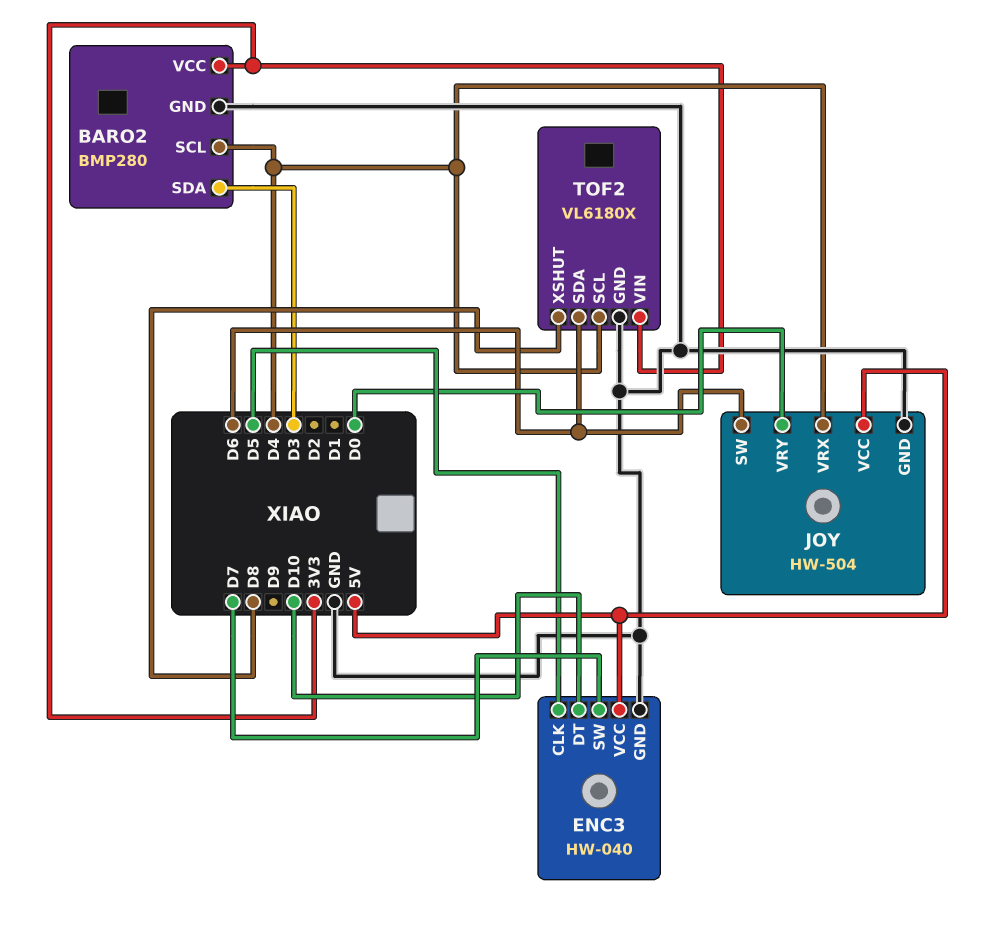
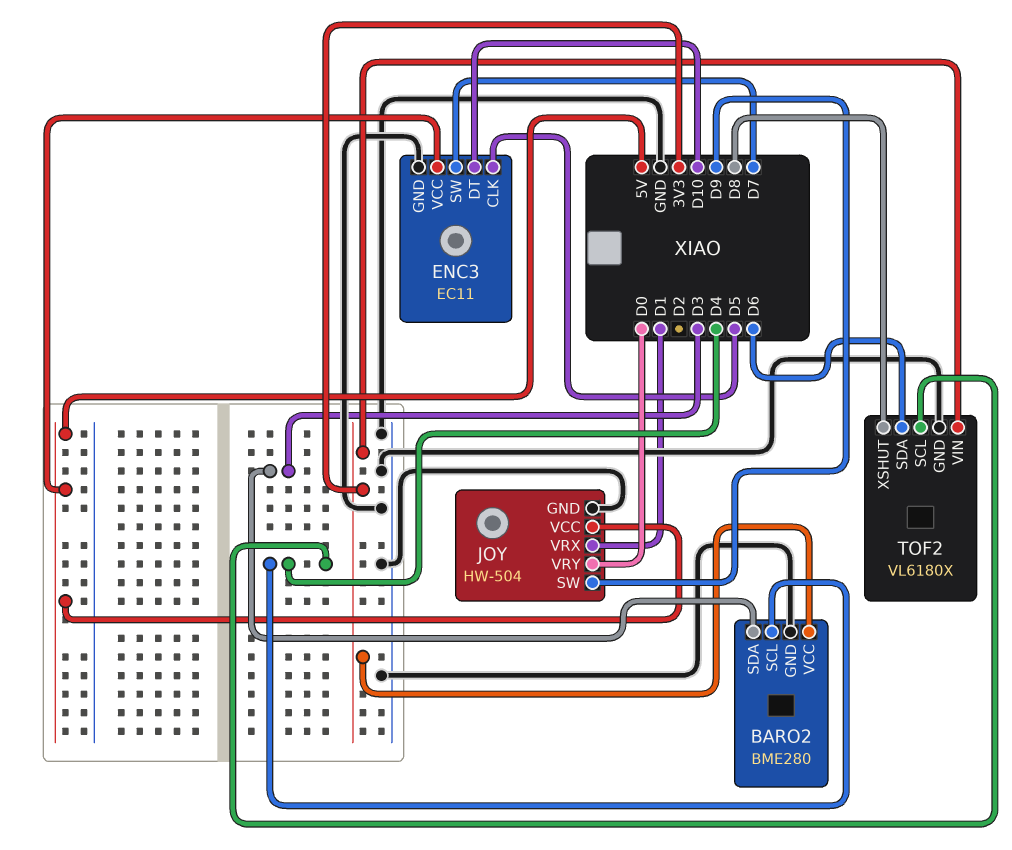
BARO2: BMP280 -> BME280
ENC3: HW-040 -> EC11
JOY pin SW: D6 -> D9
JOY pin VRX: D4 -> D1

